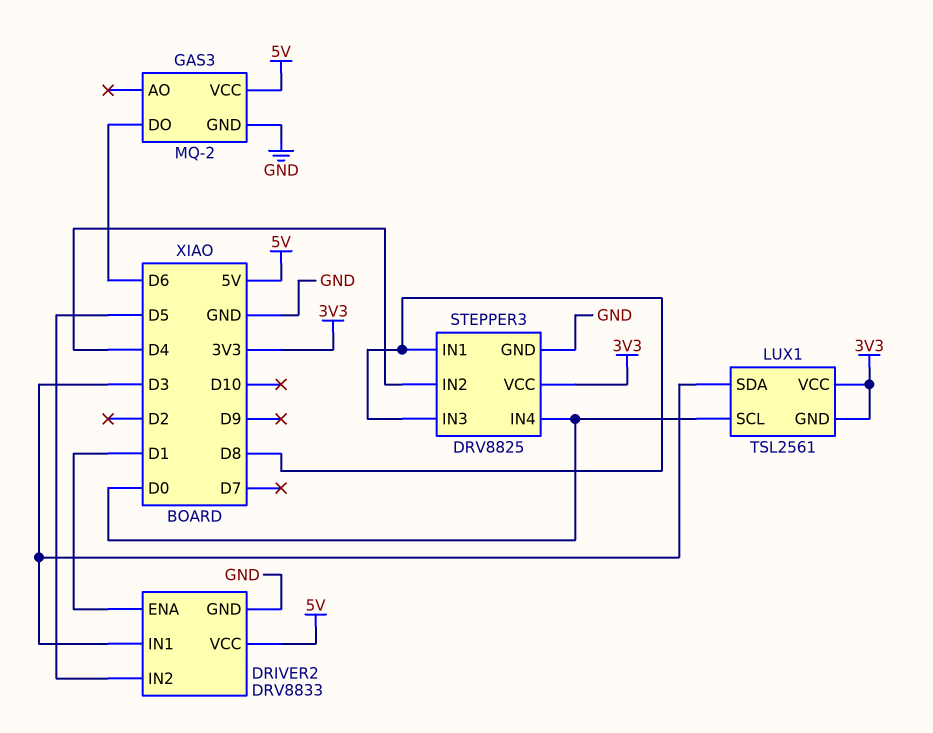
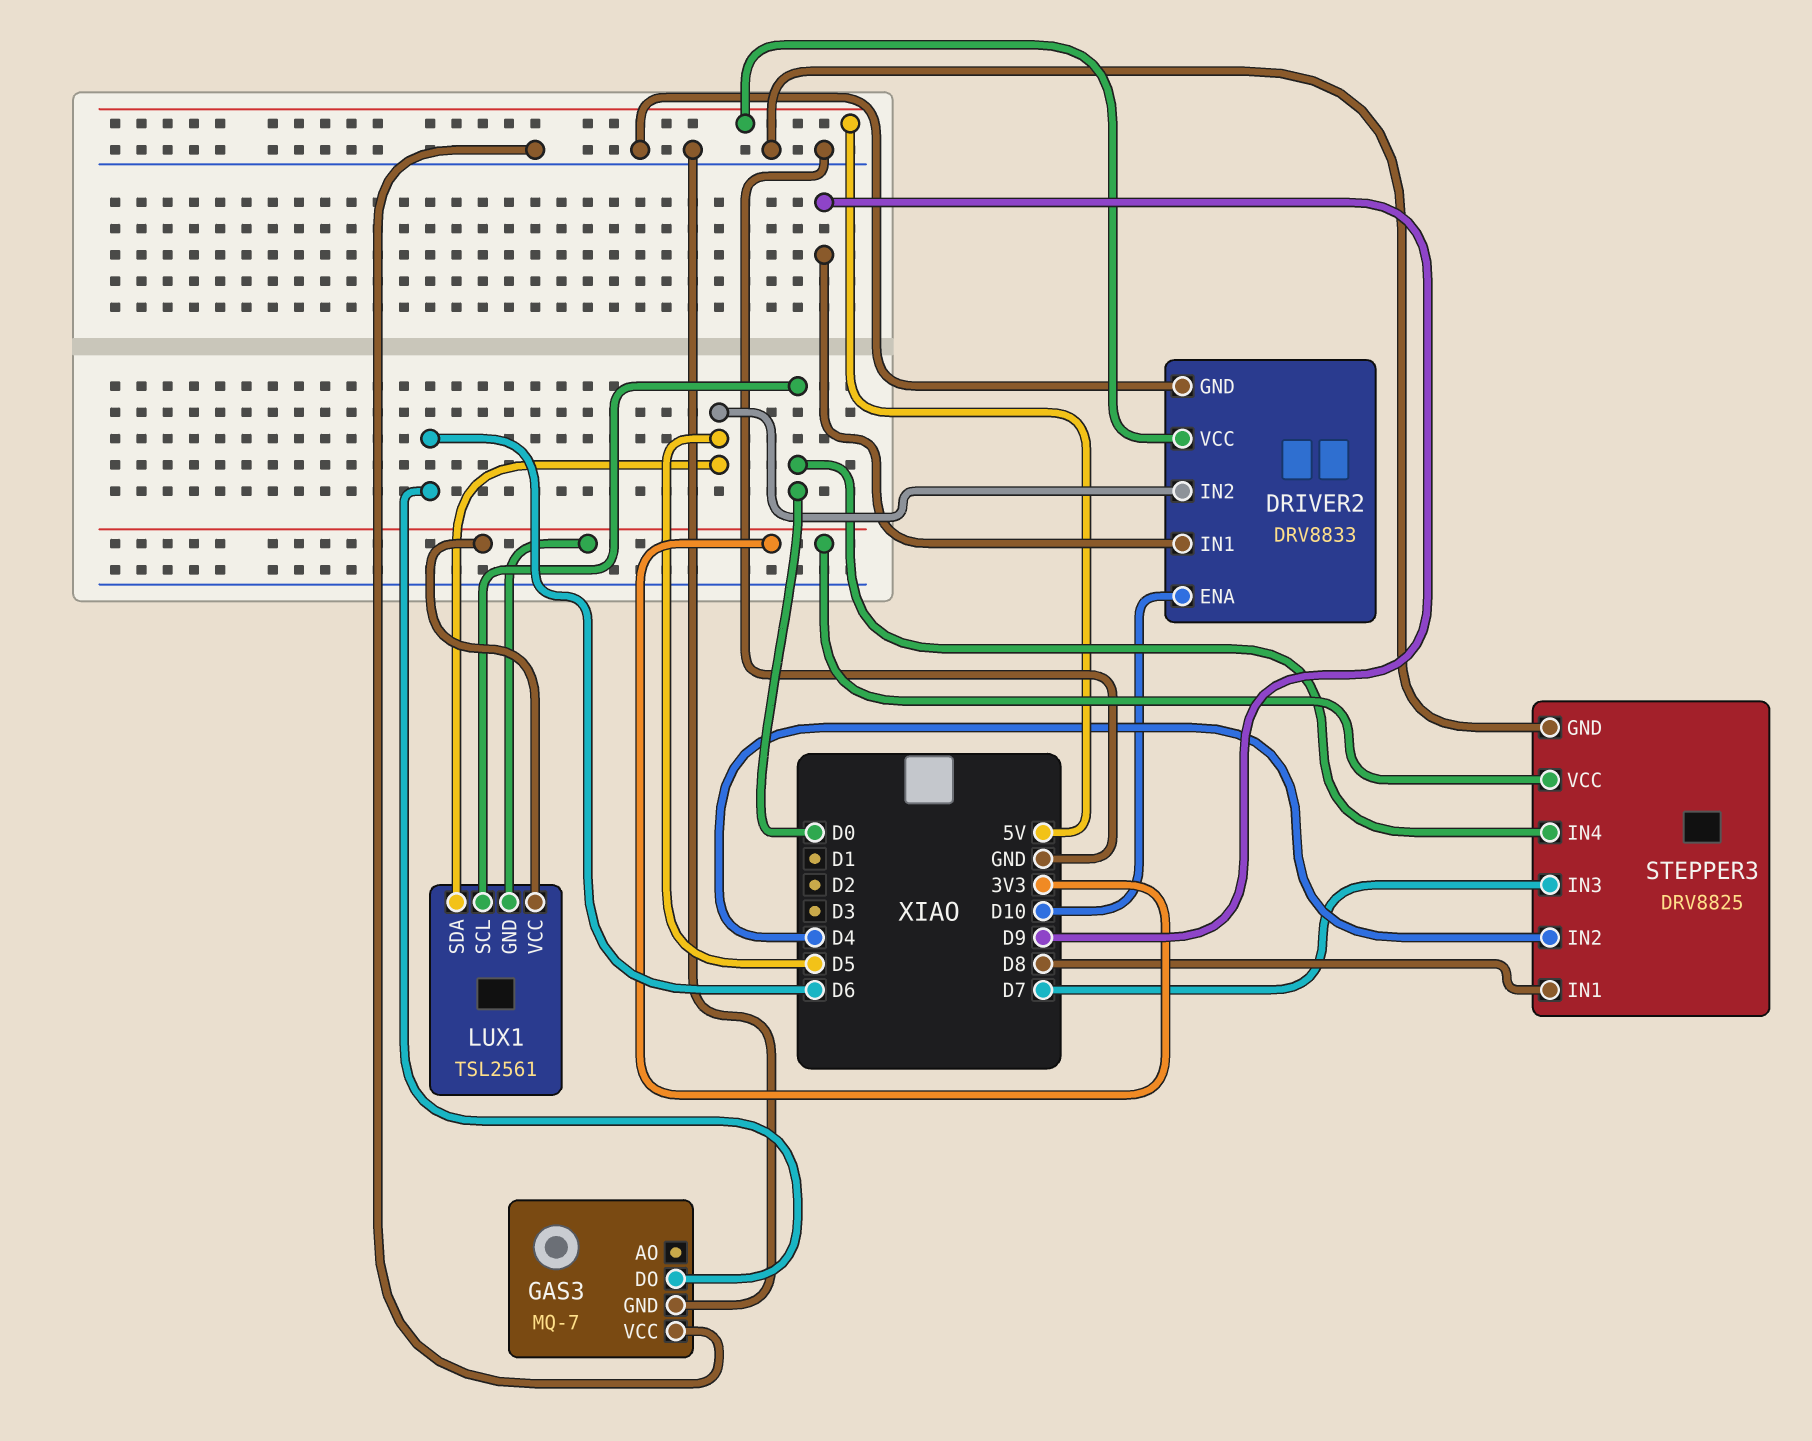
DRIVER2 pin ENA: D1 -> D10
DRIVER2 pin IN1: D3 -> D9
GAS3: MQ-2 -> MQ-7
GAS3 pin VCC: 5V -> GND
LUX1 pin SDA: D3 -> D5
STEPPER3 pin IN3: D8 -> D7

